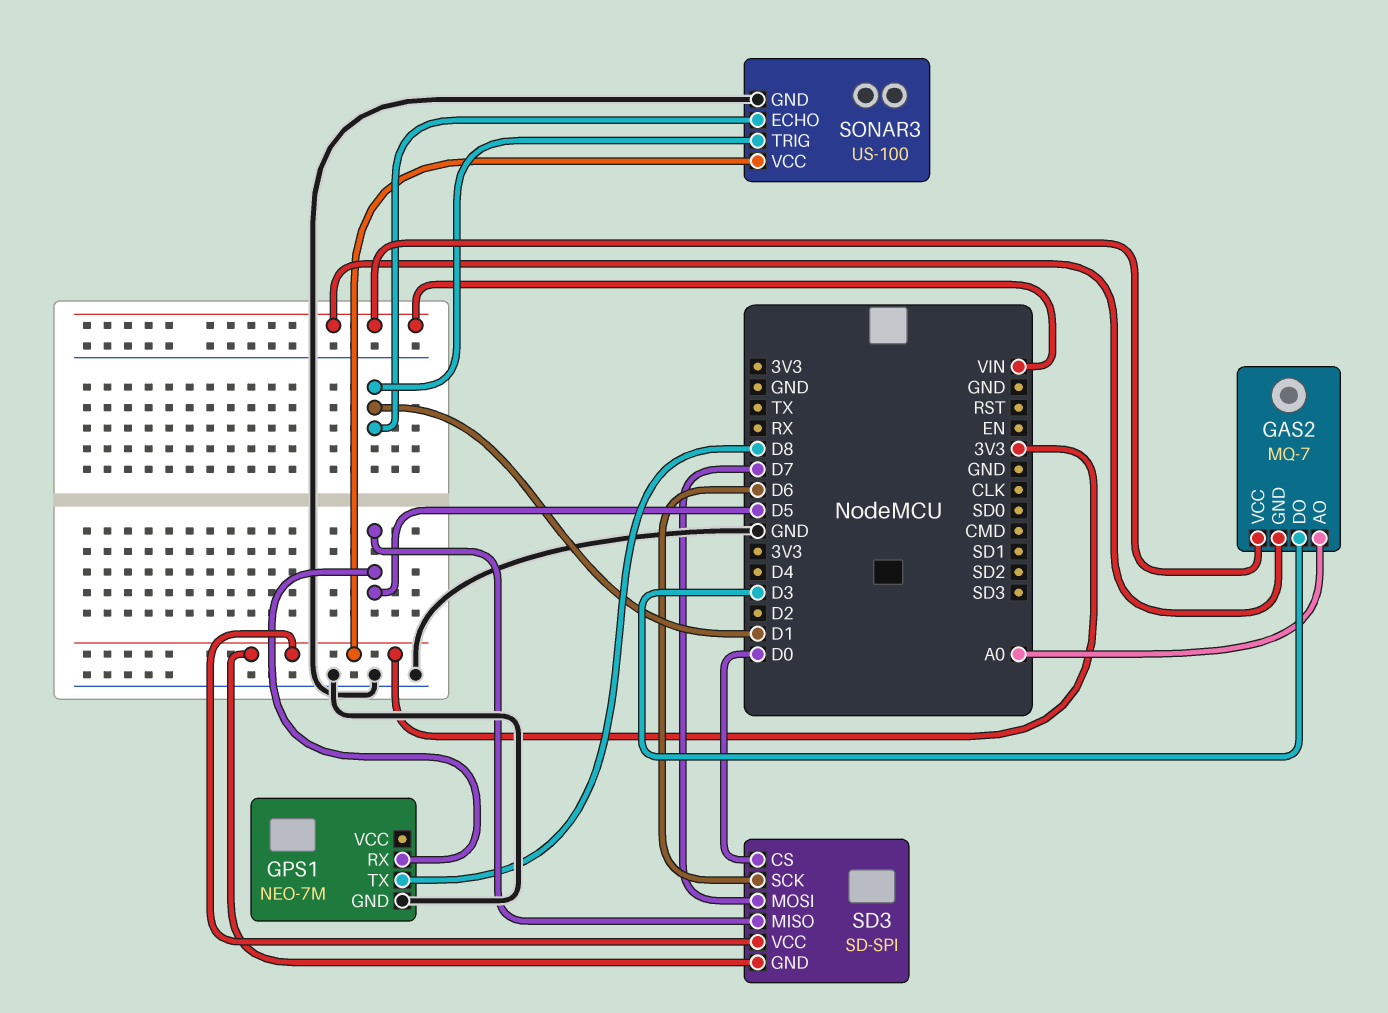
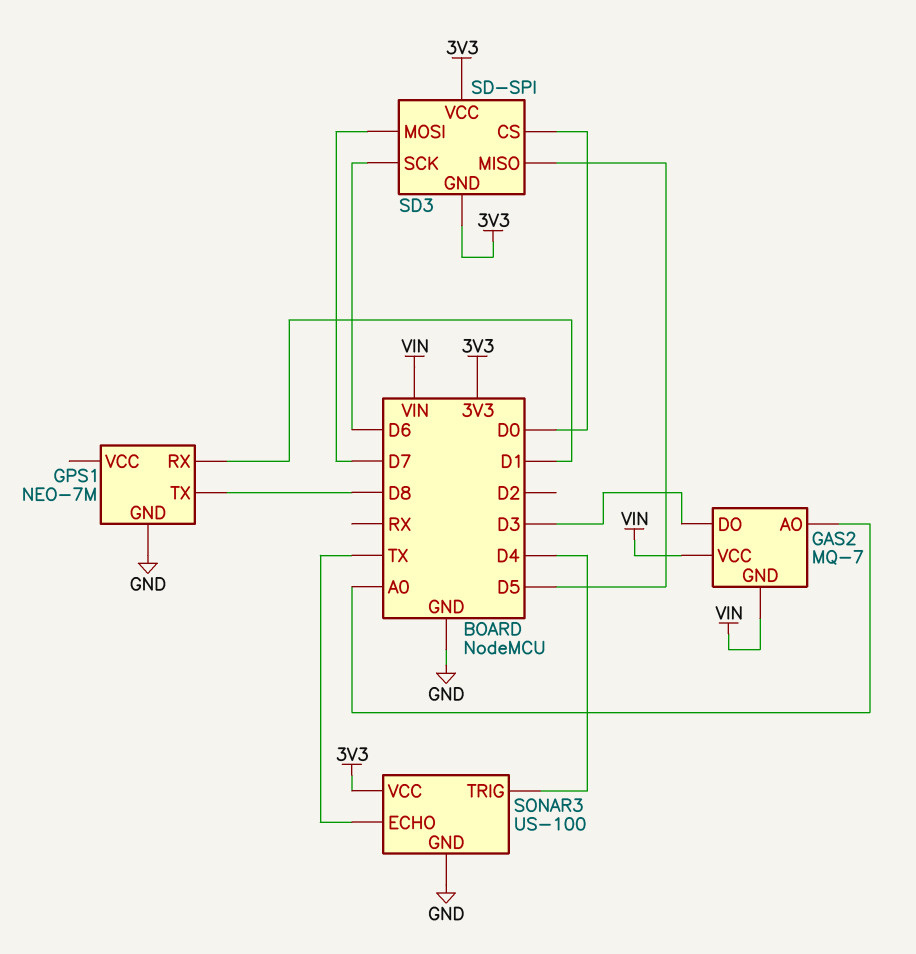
GPS1 pin RX: D5 -> D1
SONAR3 pin ECHO: D1 -> TX
SONAR3 pin TRIG: D1 -> D4

